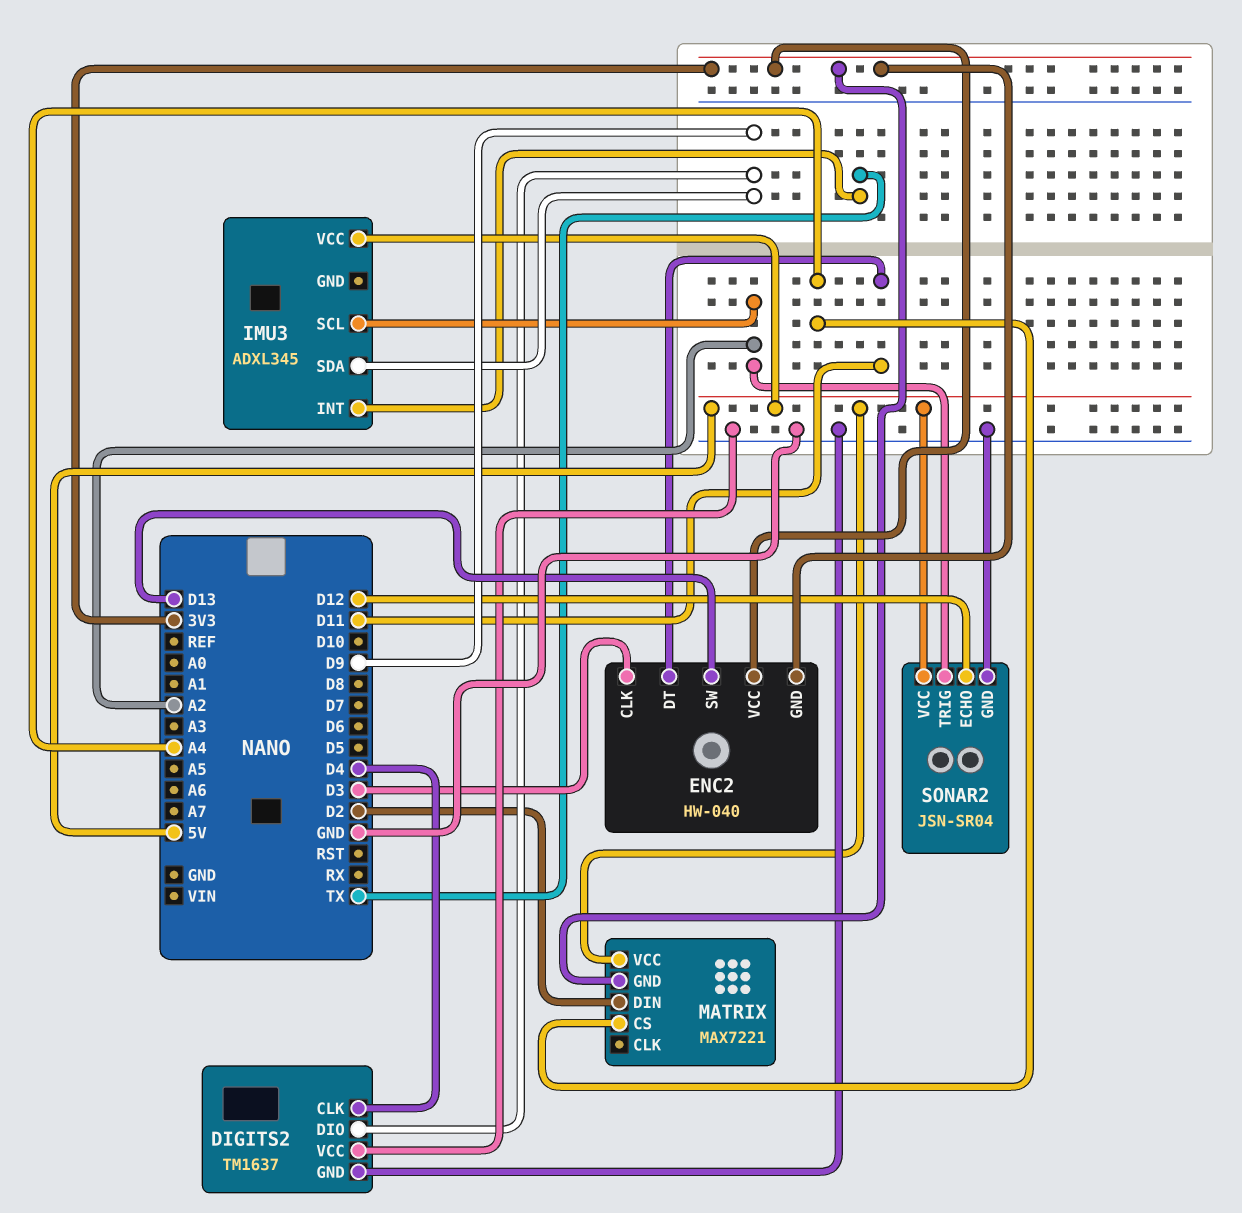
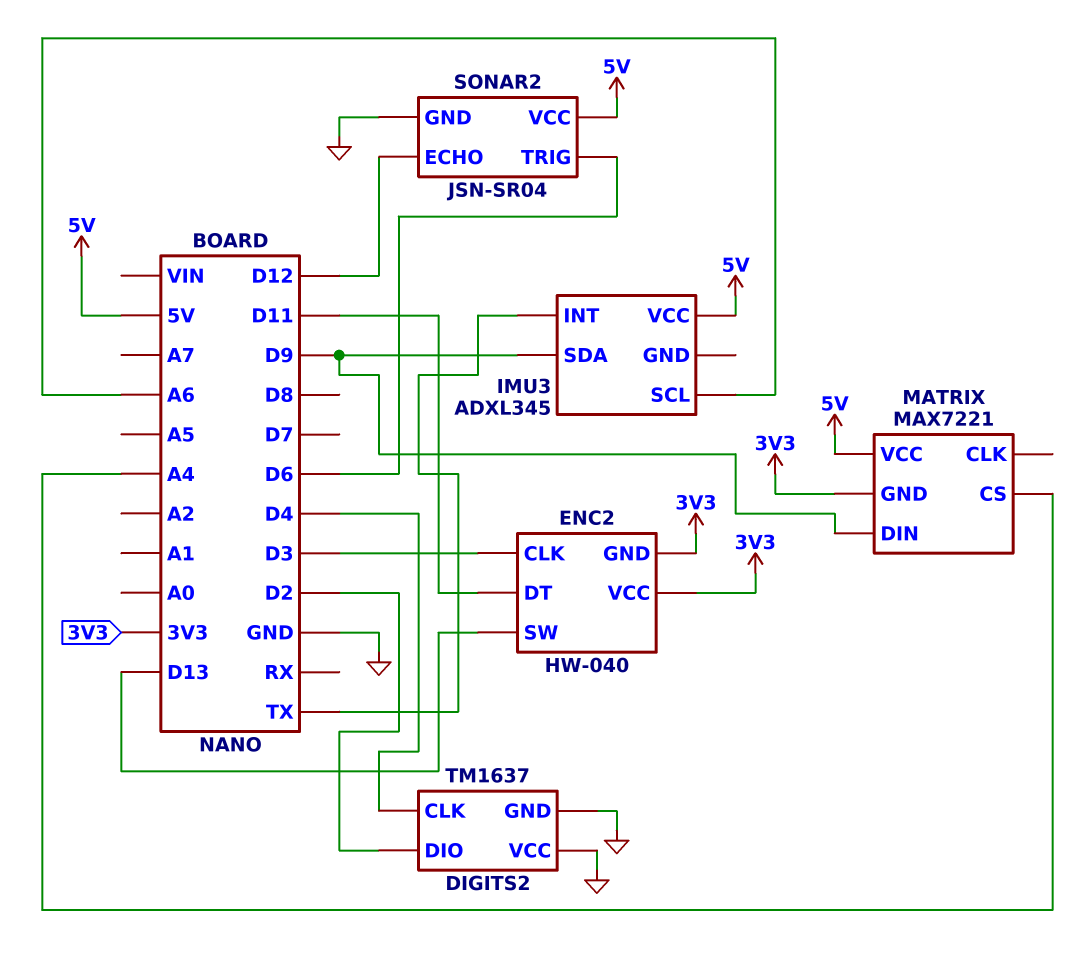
DIGITS2 pin DIO: D9 -> D2
IMU3 pin SCL: A2 -> A6
MATRIX pin DIN: D2 -> D9
SONAR2 pin TRIG: A2 -> D6

